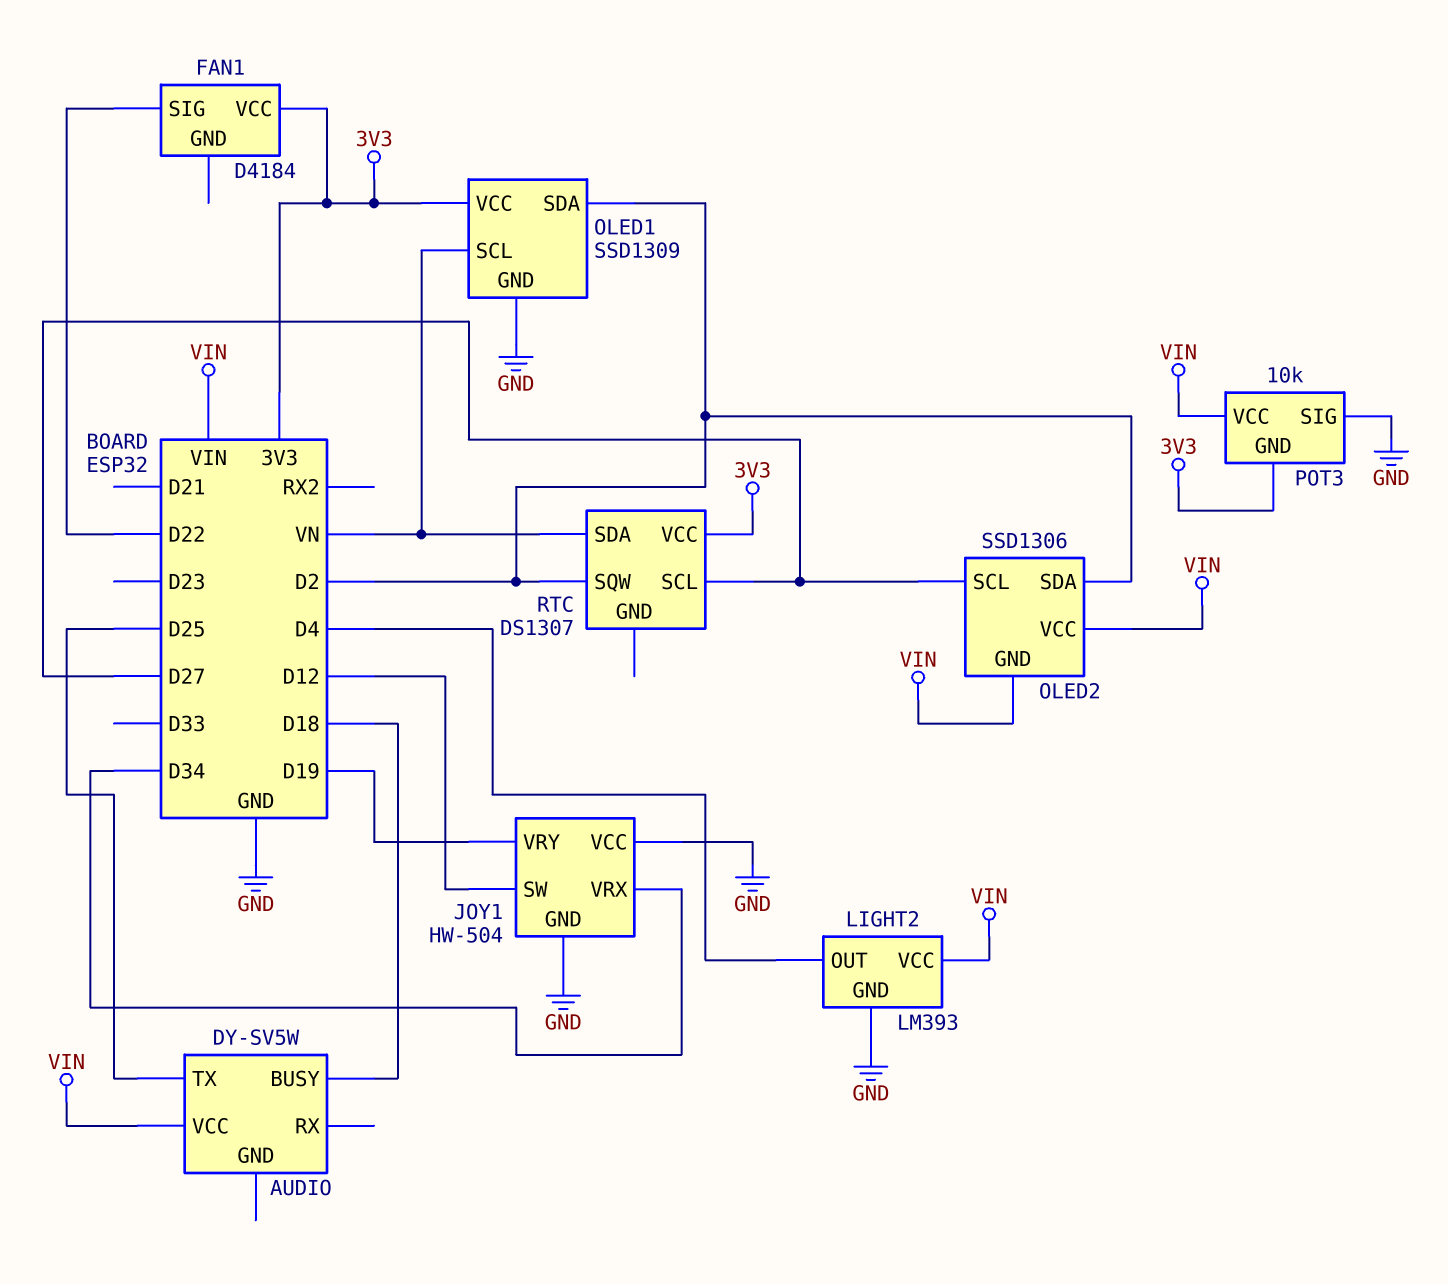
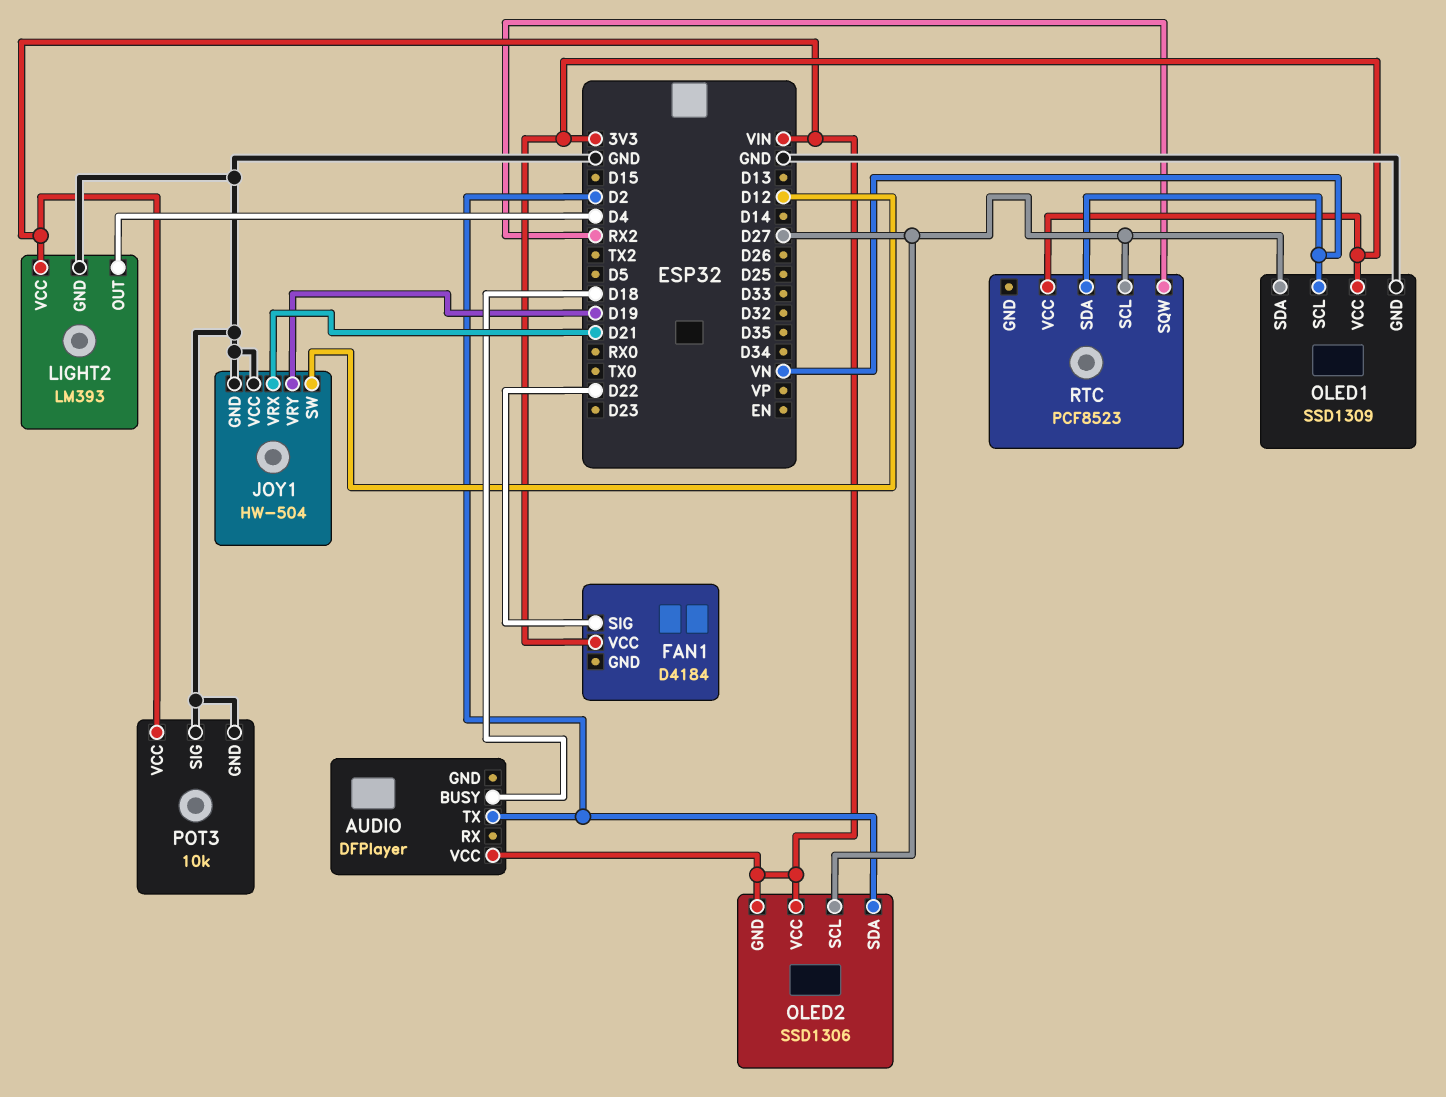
AUDIO: DY-SV5W -> DFPlayer
AUDIO pin TX: D25 -> D2
JOY1 pin VRX: D34 -> D21
OLED1 pin SDA: D2 -> D27
POT3 pin GND: 3V3 -> GND
RTC: DS1307 -> PCF8523
RTC pin SQW: D2 -> RX2

